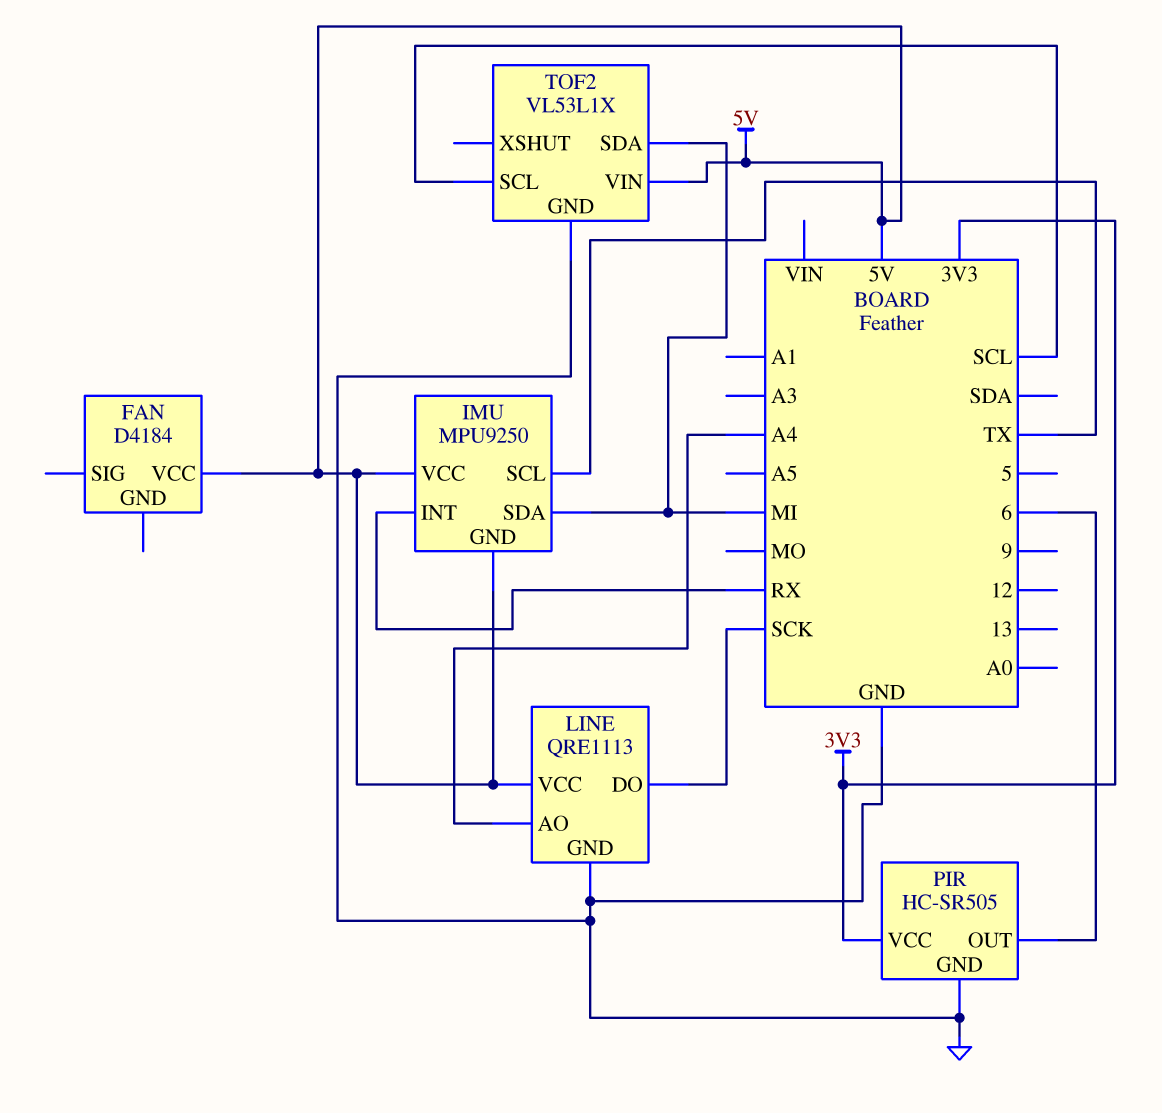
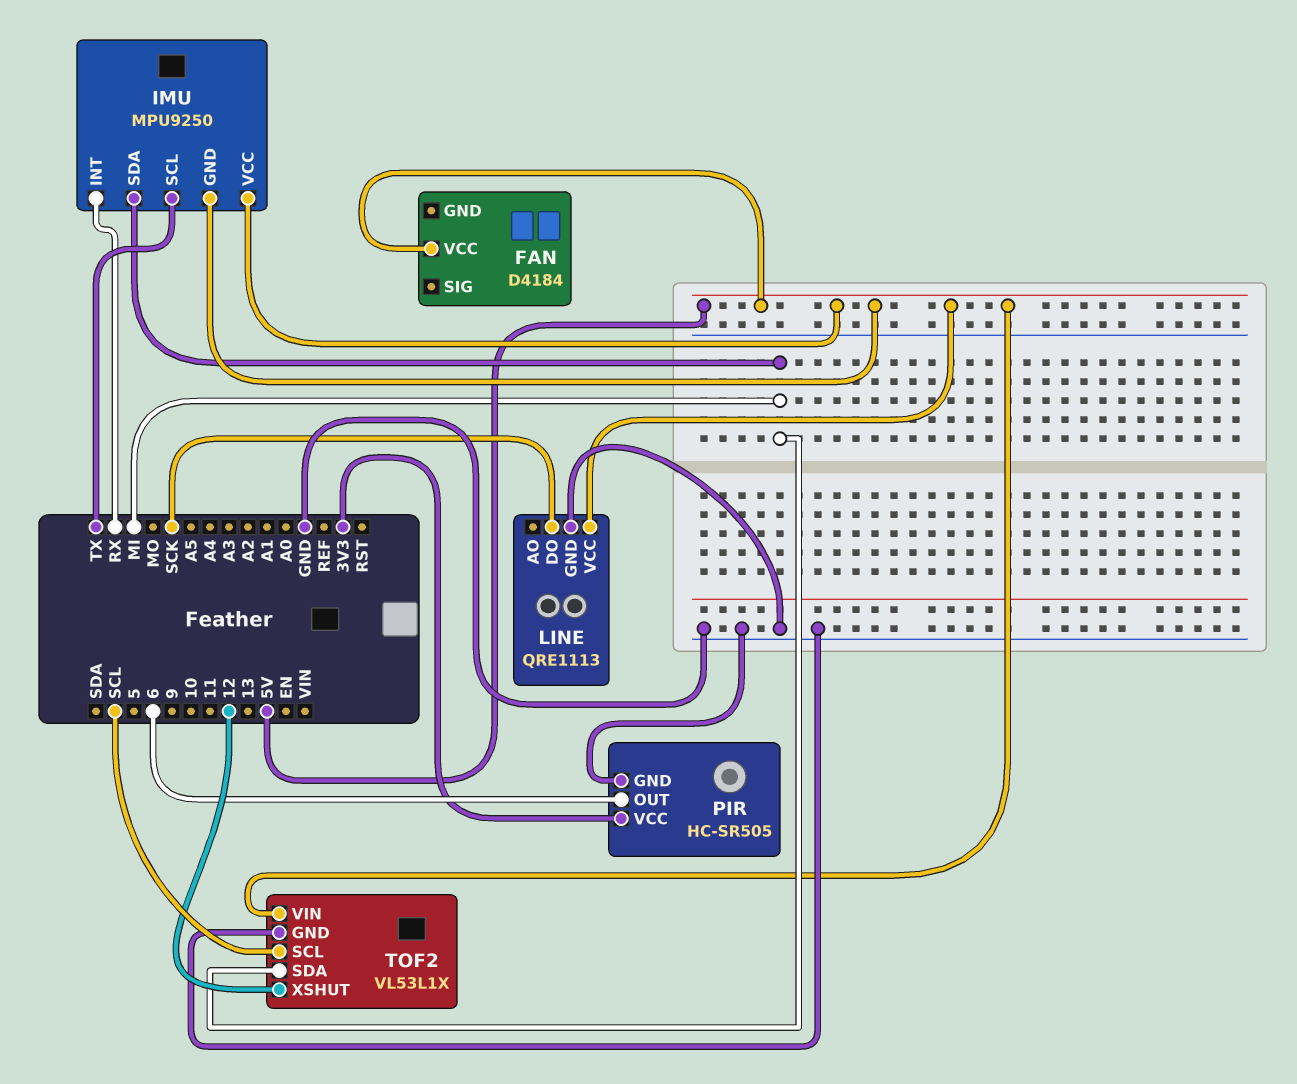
LINE pin AO: A4 -> none
TOF2 pin XSHUT: none -> 12

